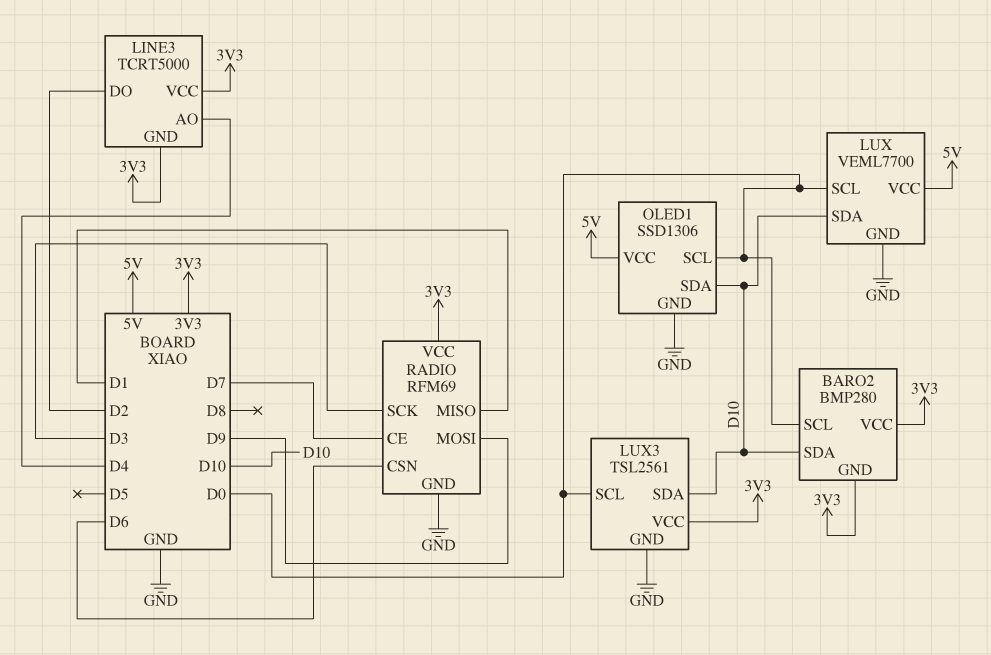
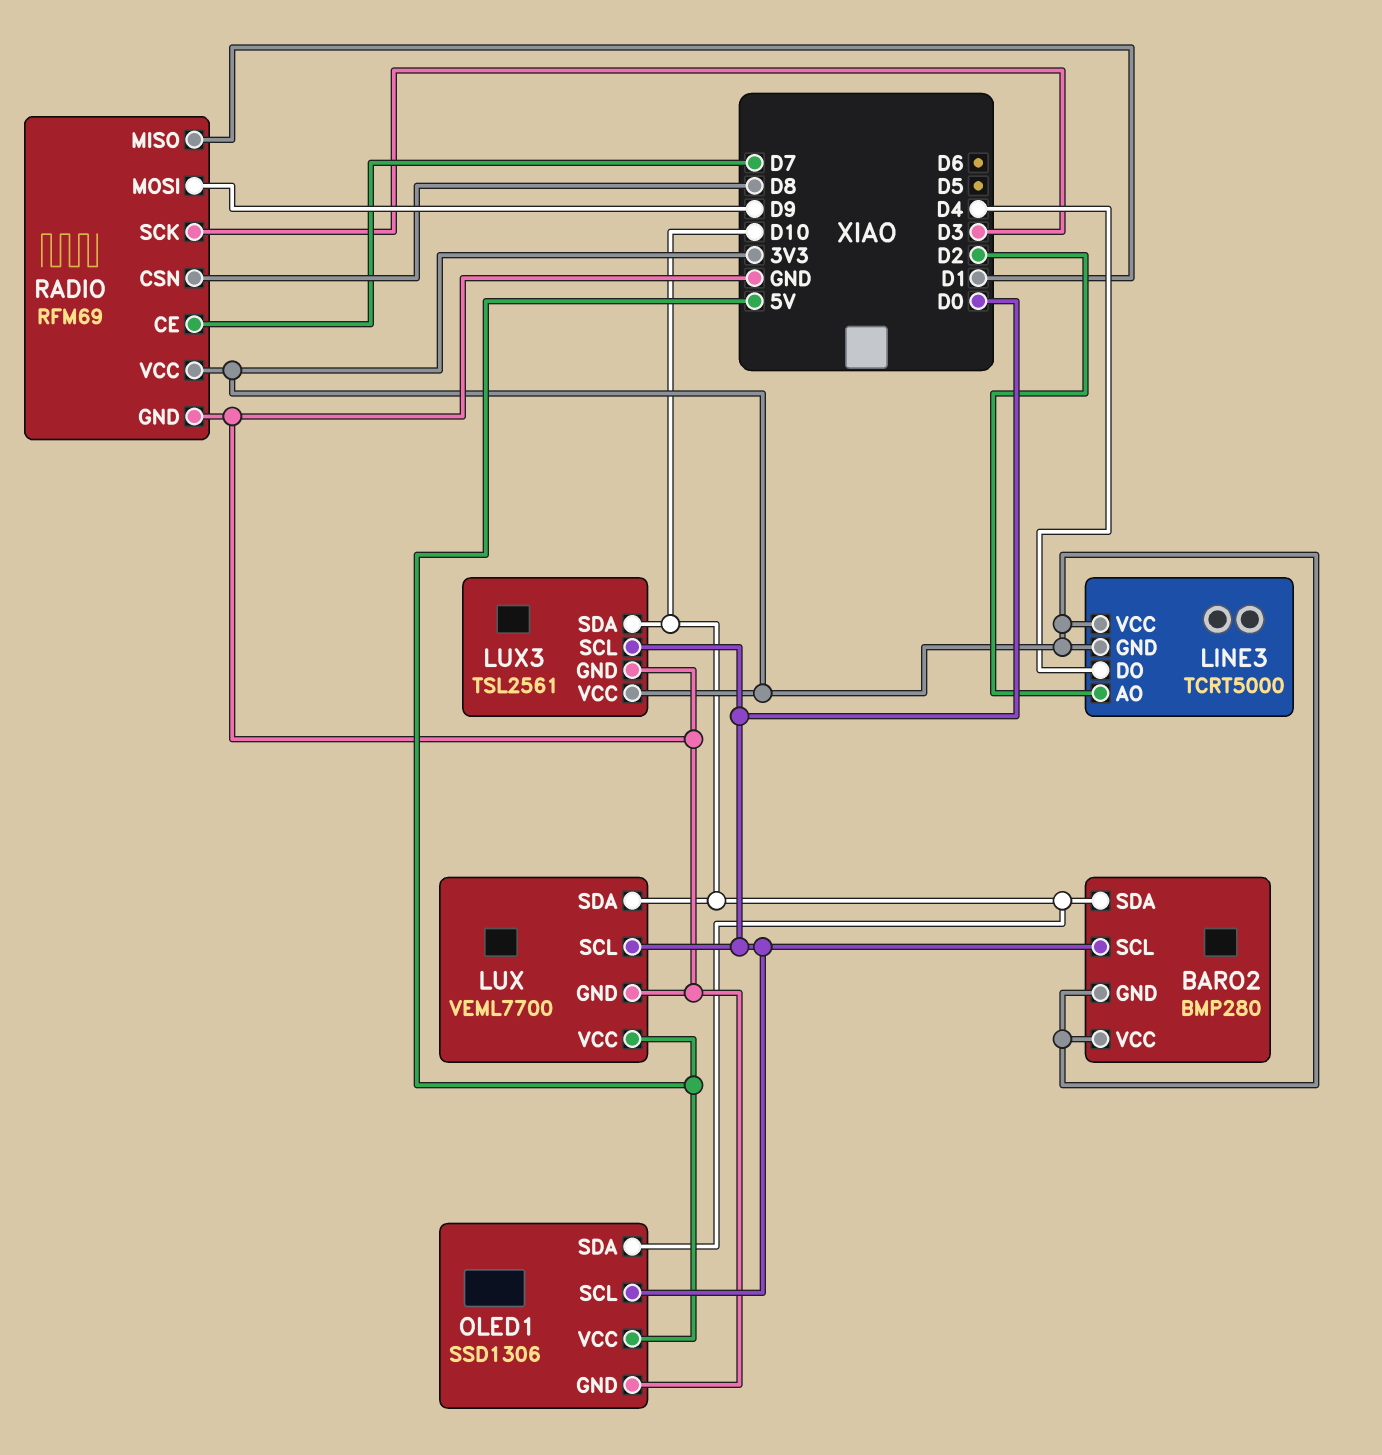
LINE3 pin AO: D4 -> D2
LINE3 pin DO: D2 -> D4
RADIO pin CSN: D6 -> D8

